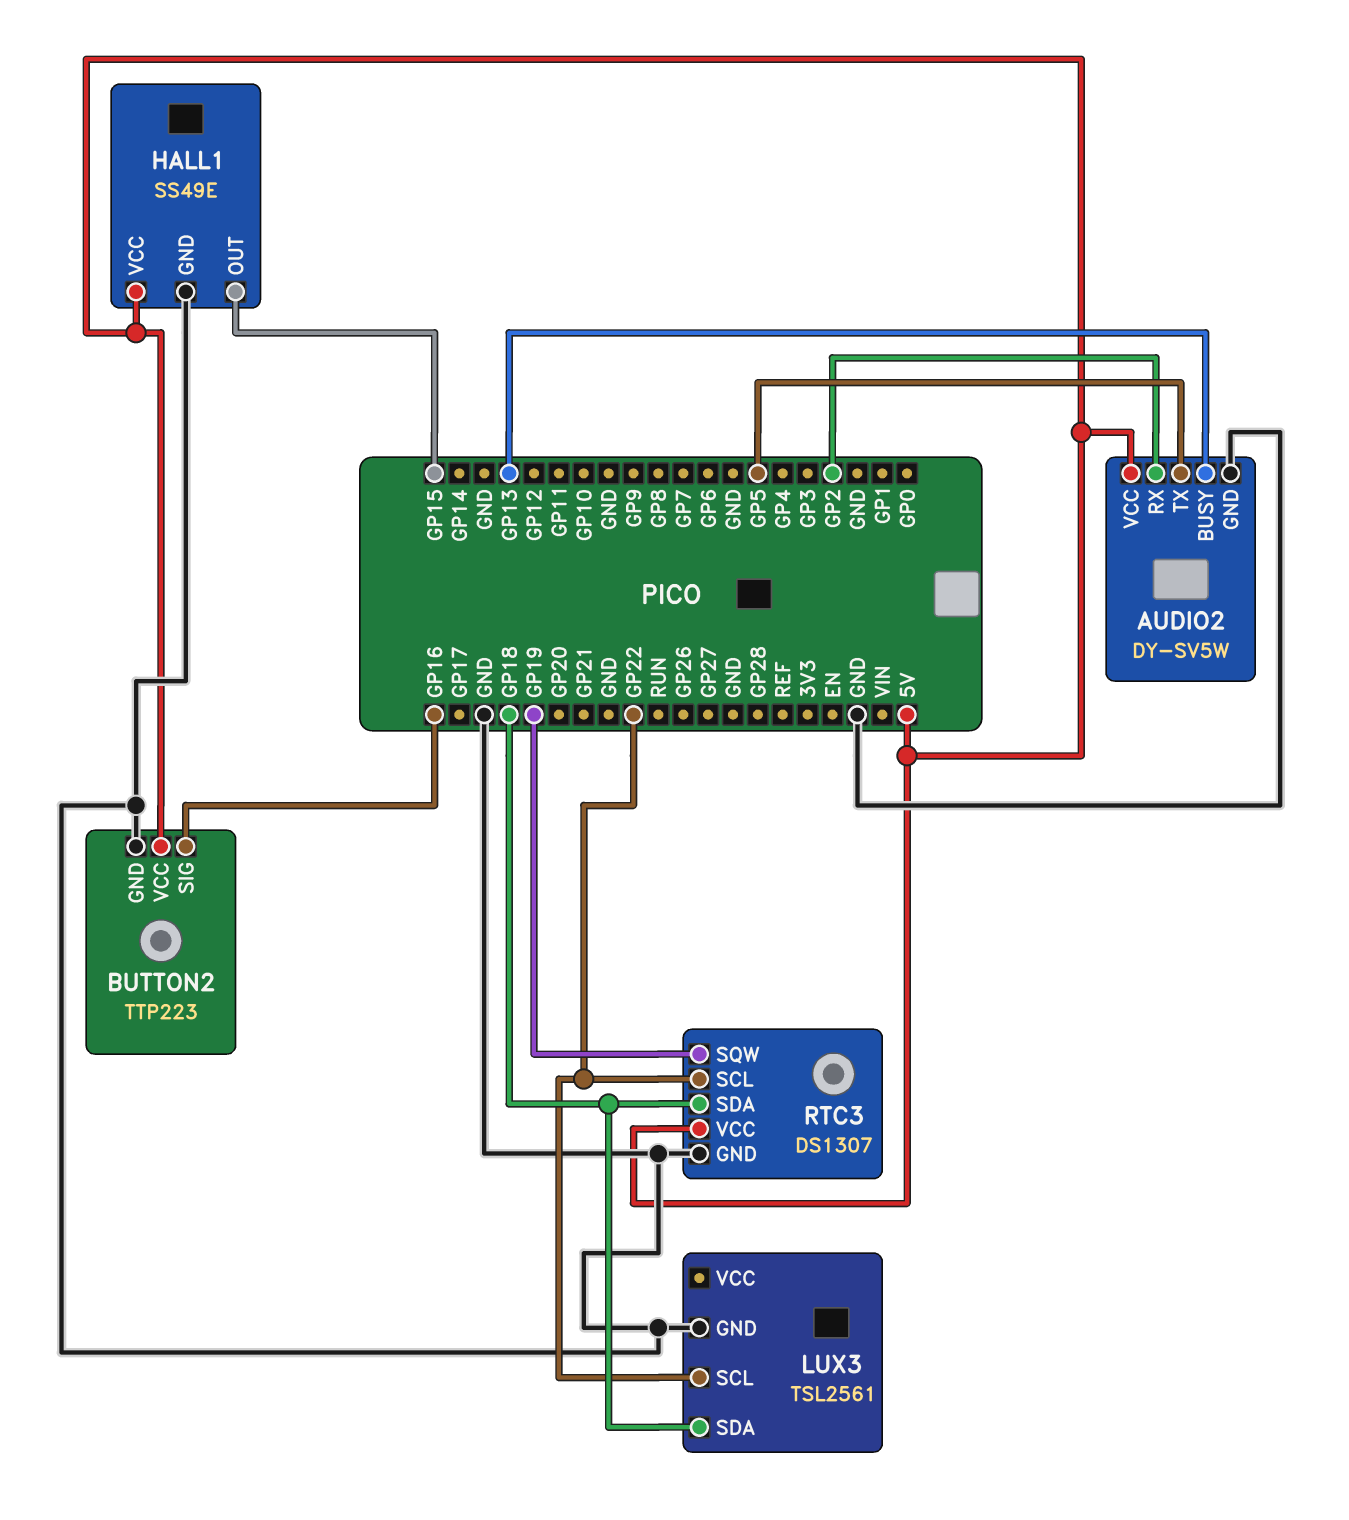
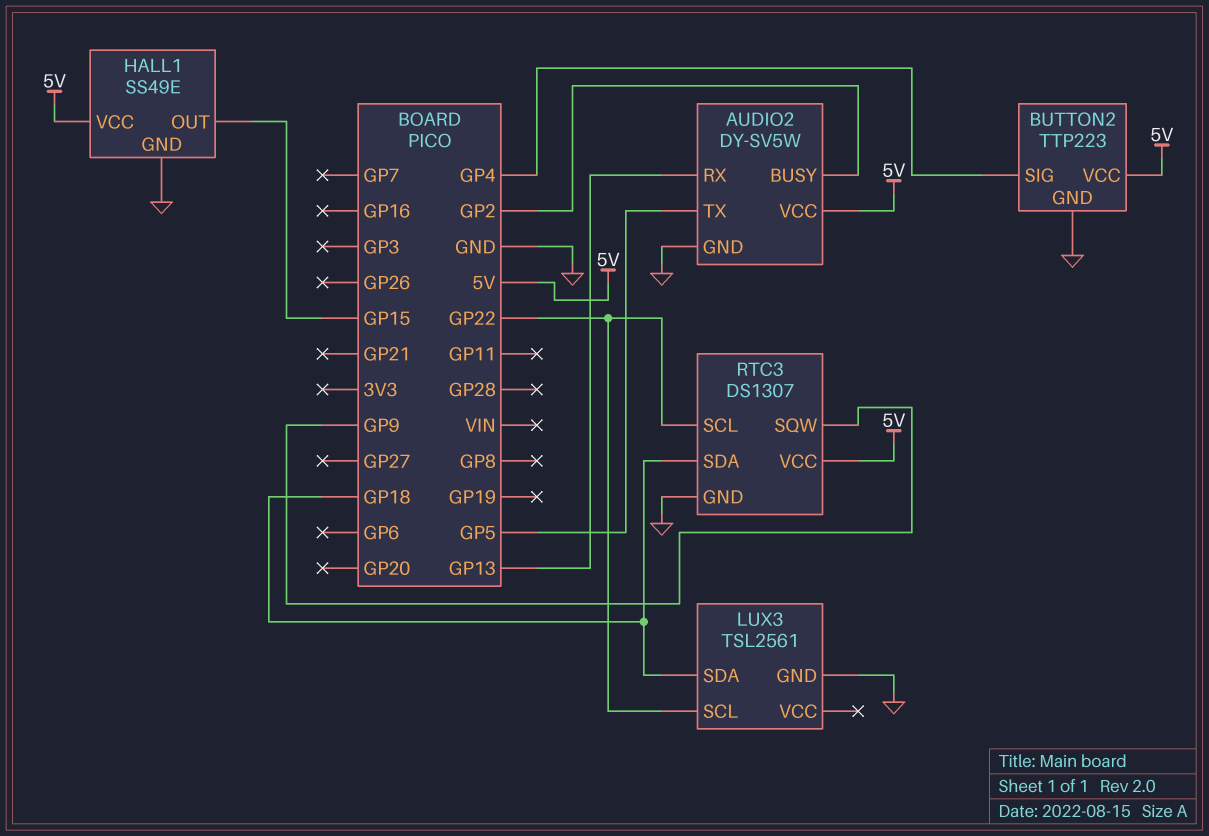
AUDIO2 pin BUSY: GP13 -> GP2
AUDIO2 pin RX: GP2 -> GP13
BUTTON2 pin SIG: GP16 -> GP4
RTC3 pin SQW: GP19 -> GP9

